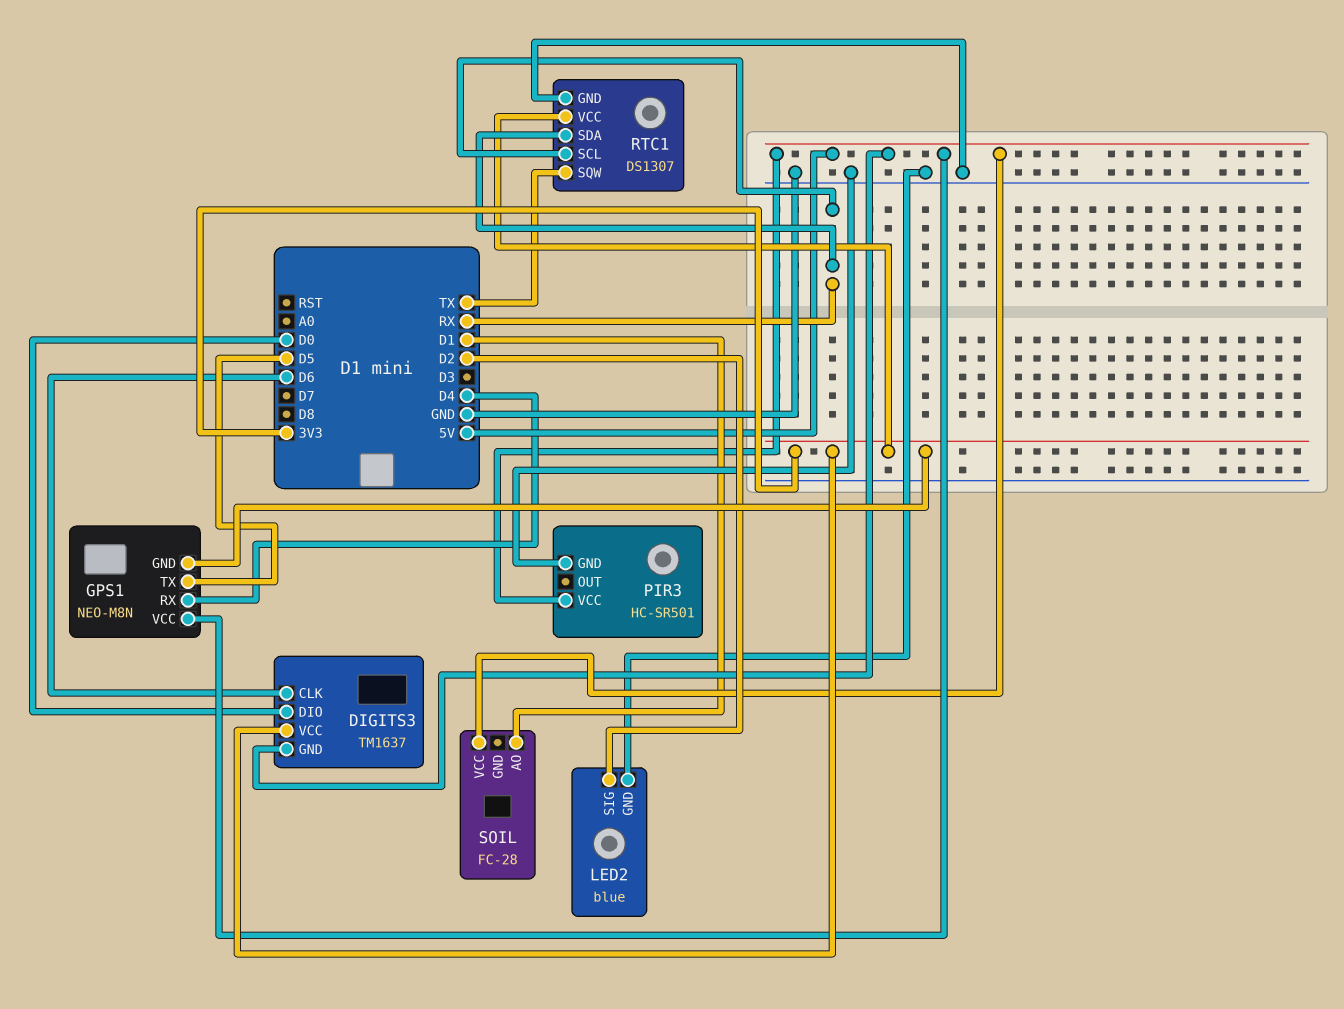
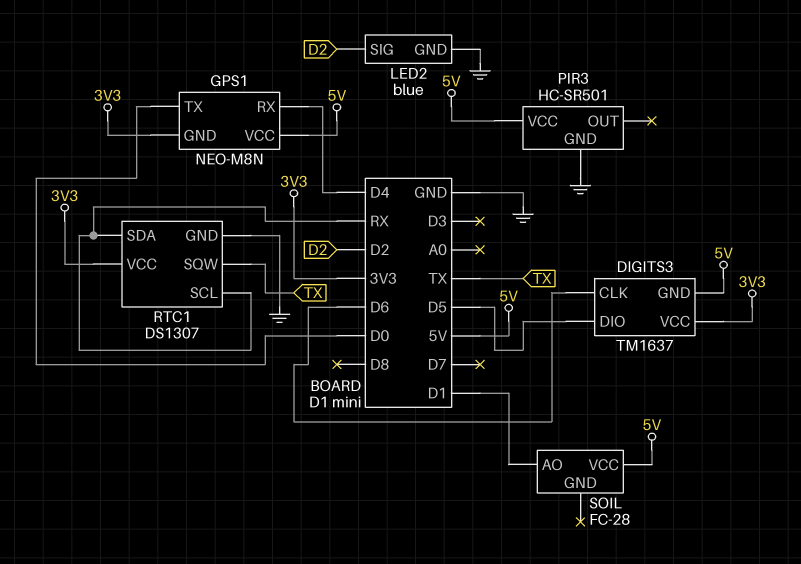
DIGITS3 pin DIO: D0 -> D5
GPS1 pin TX: D5 -> D0

